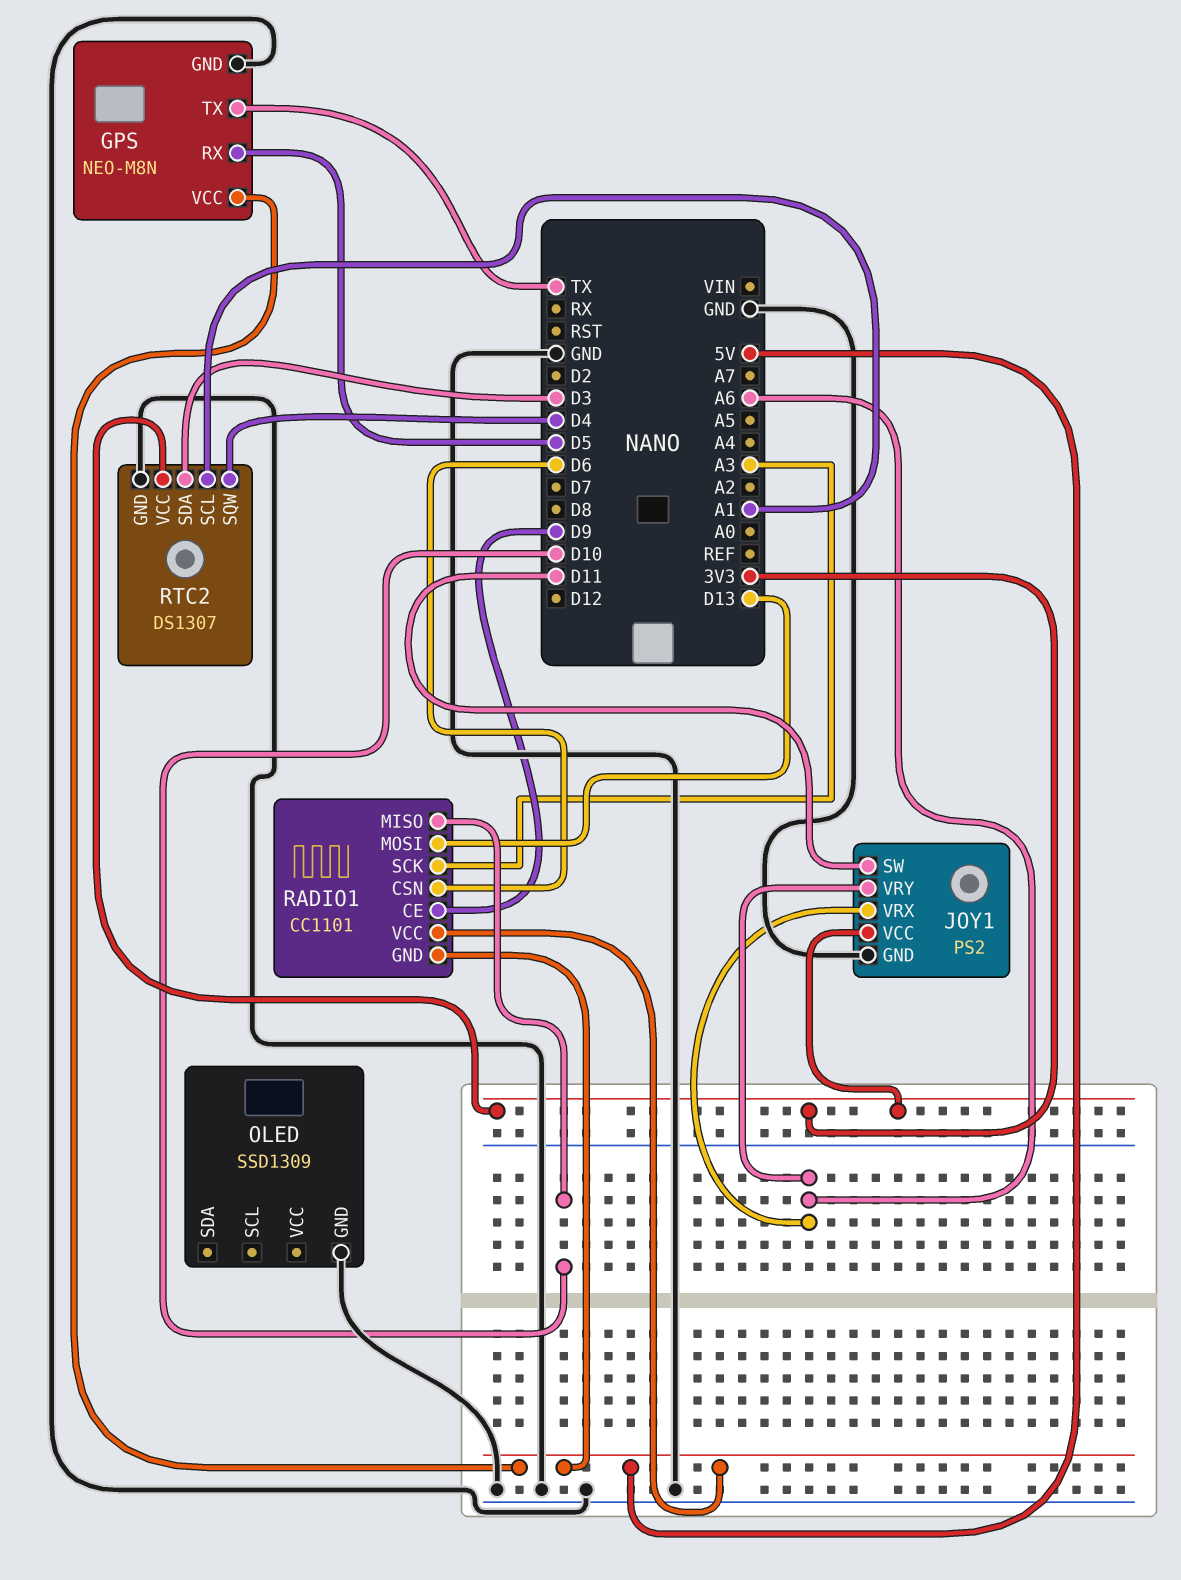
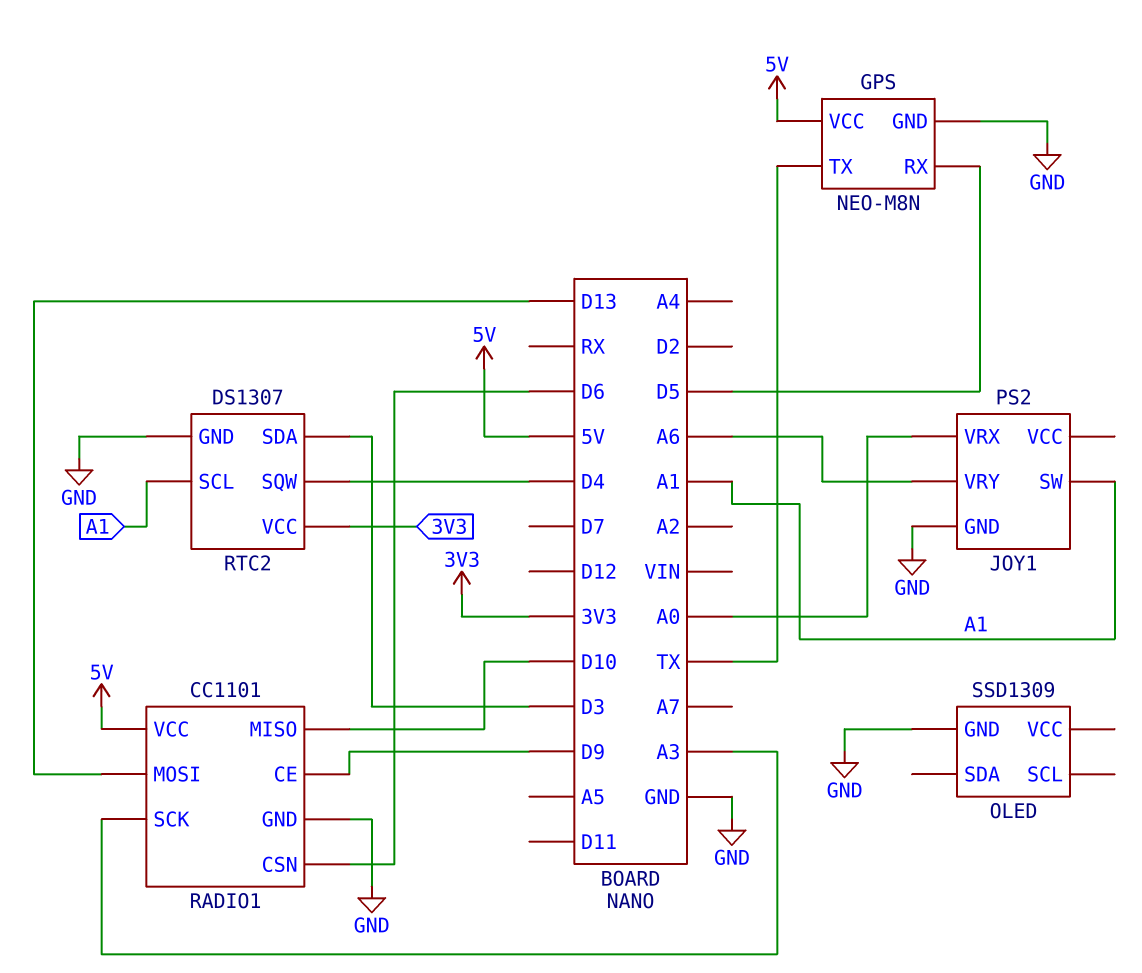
JOY1 pin SW: D11 -> A1
JOY1 pin VCC: 3V3 -> none
JOY1 pin VRX: A6 -> A0
RADIO1 pin GND: 5V -> GND

